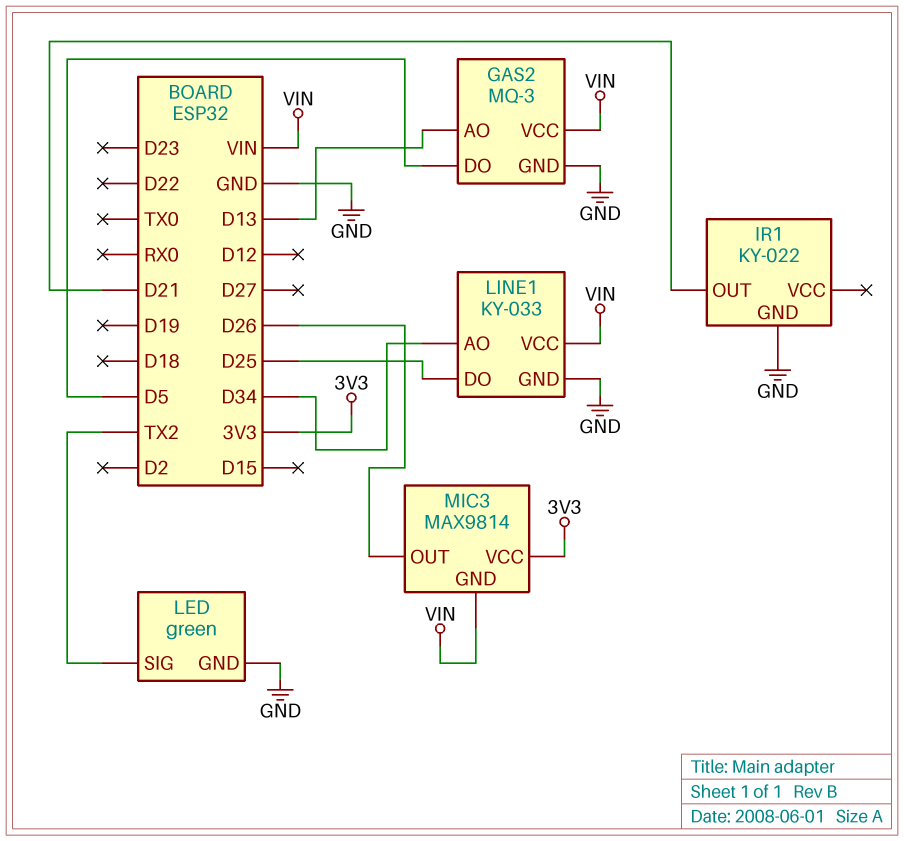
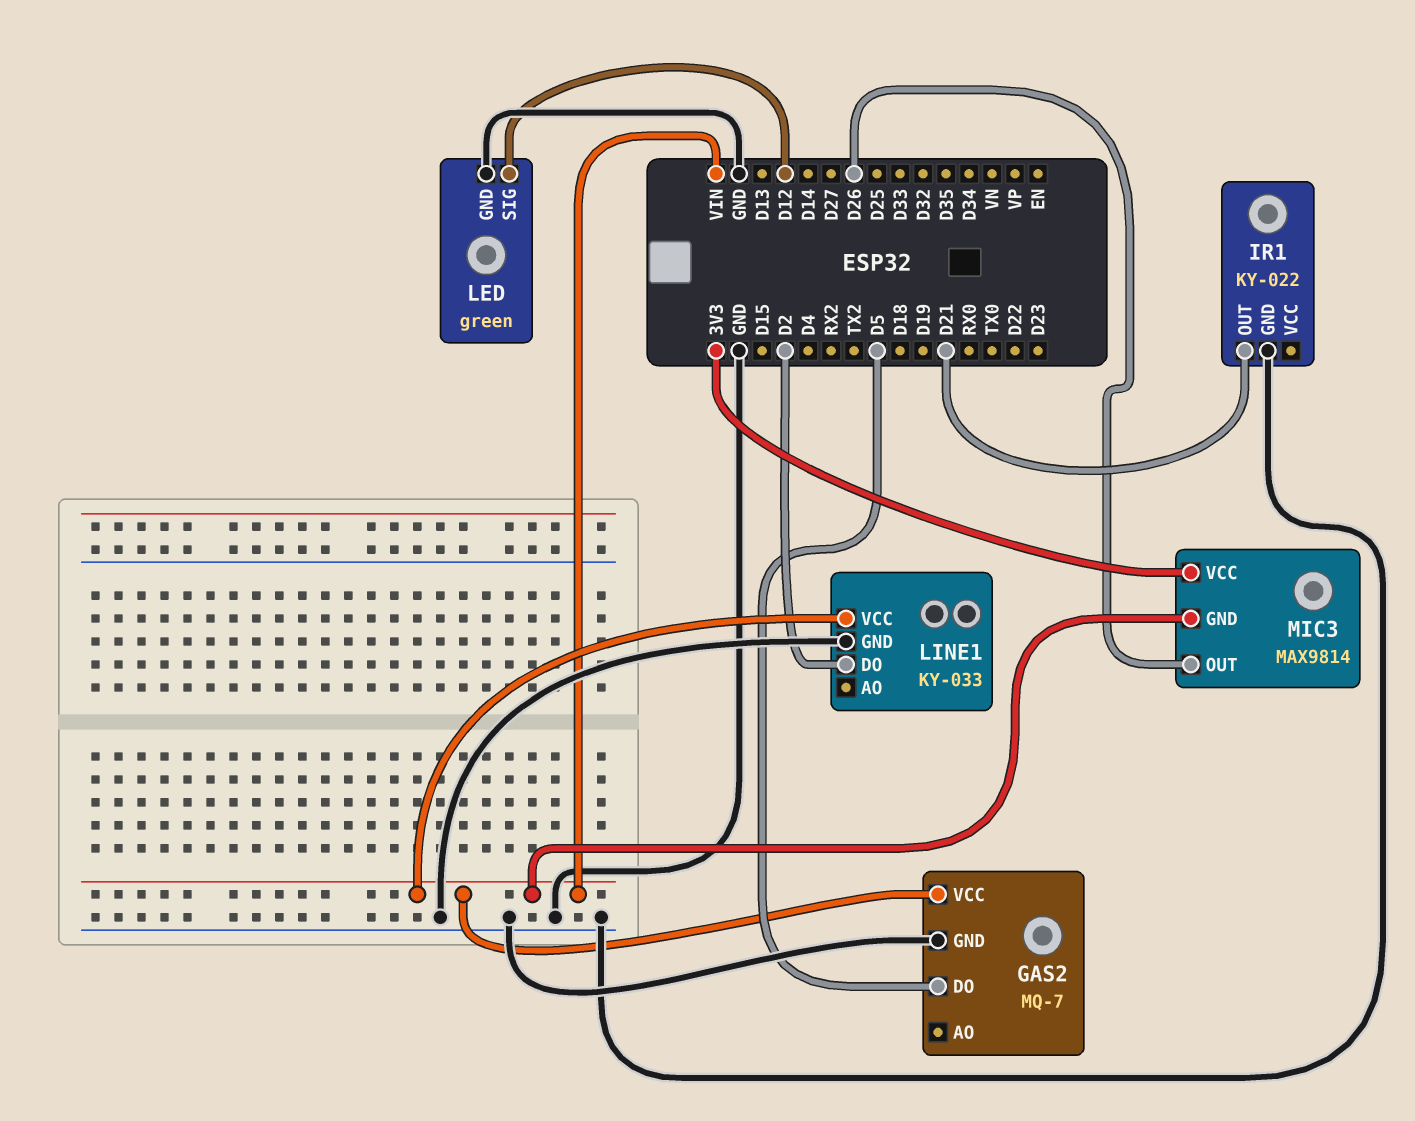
GAS2: MQ-3 -> MQ-7
GAS2 pin AO: D13 -> none
LED pin SIG: TX2 -> D12
LINE1 pin AO: D34 -> none
LINE1 pin DO: D25 -> D2

